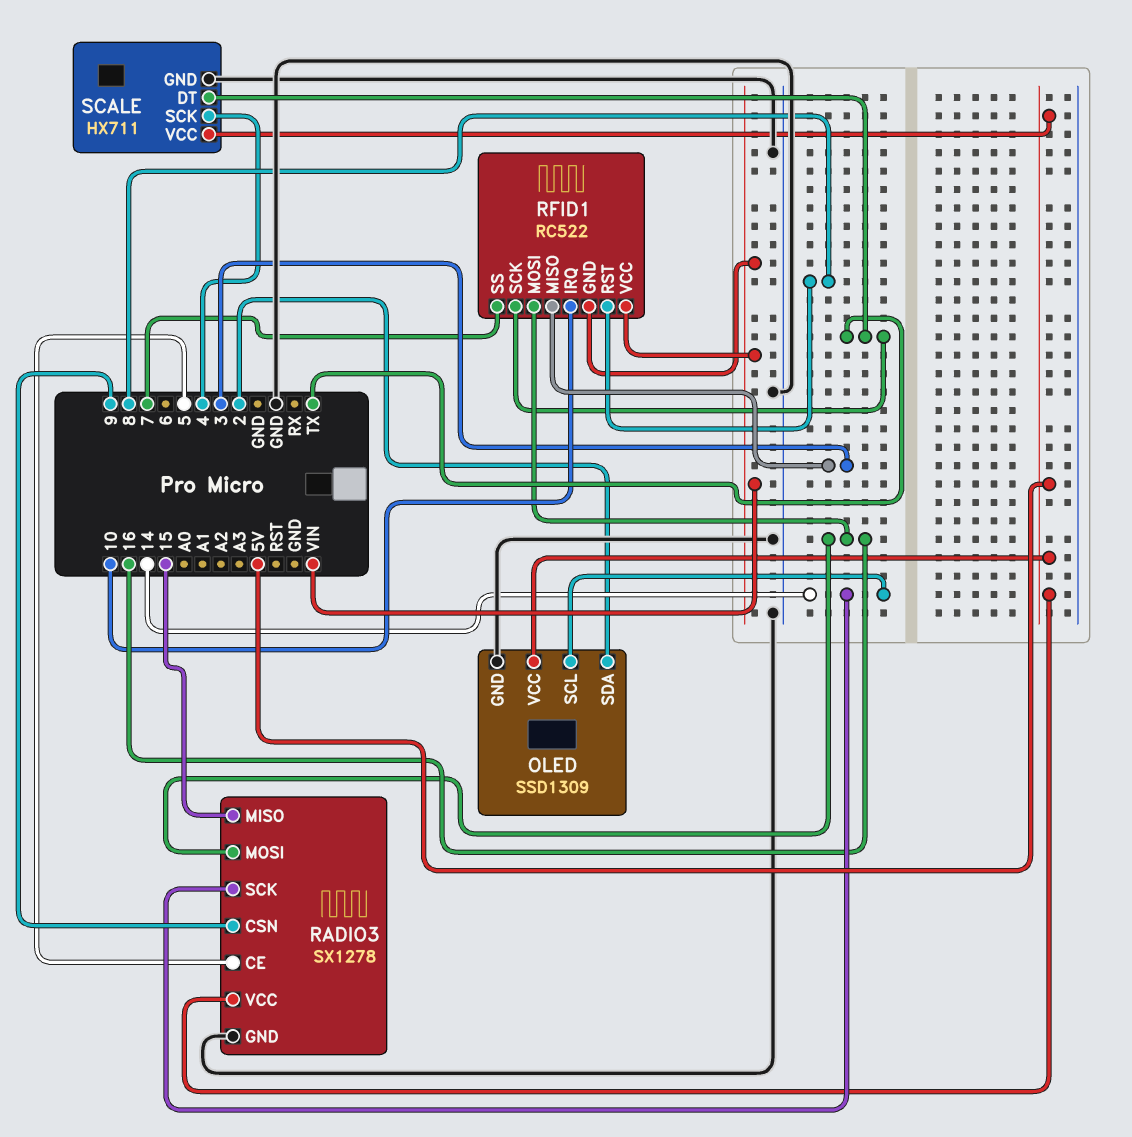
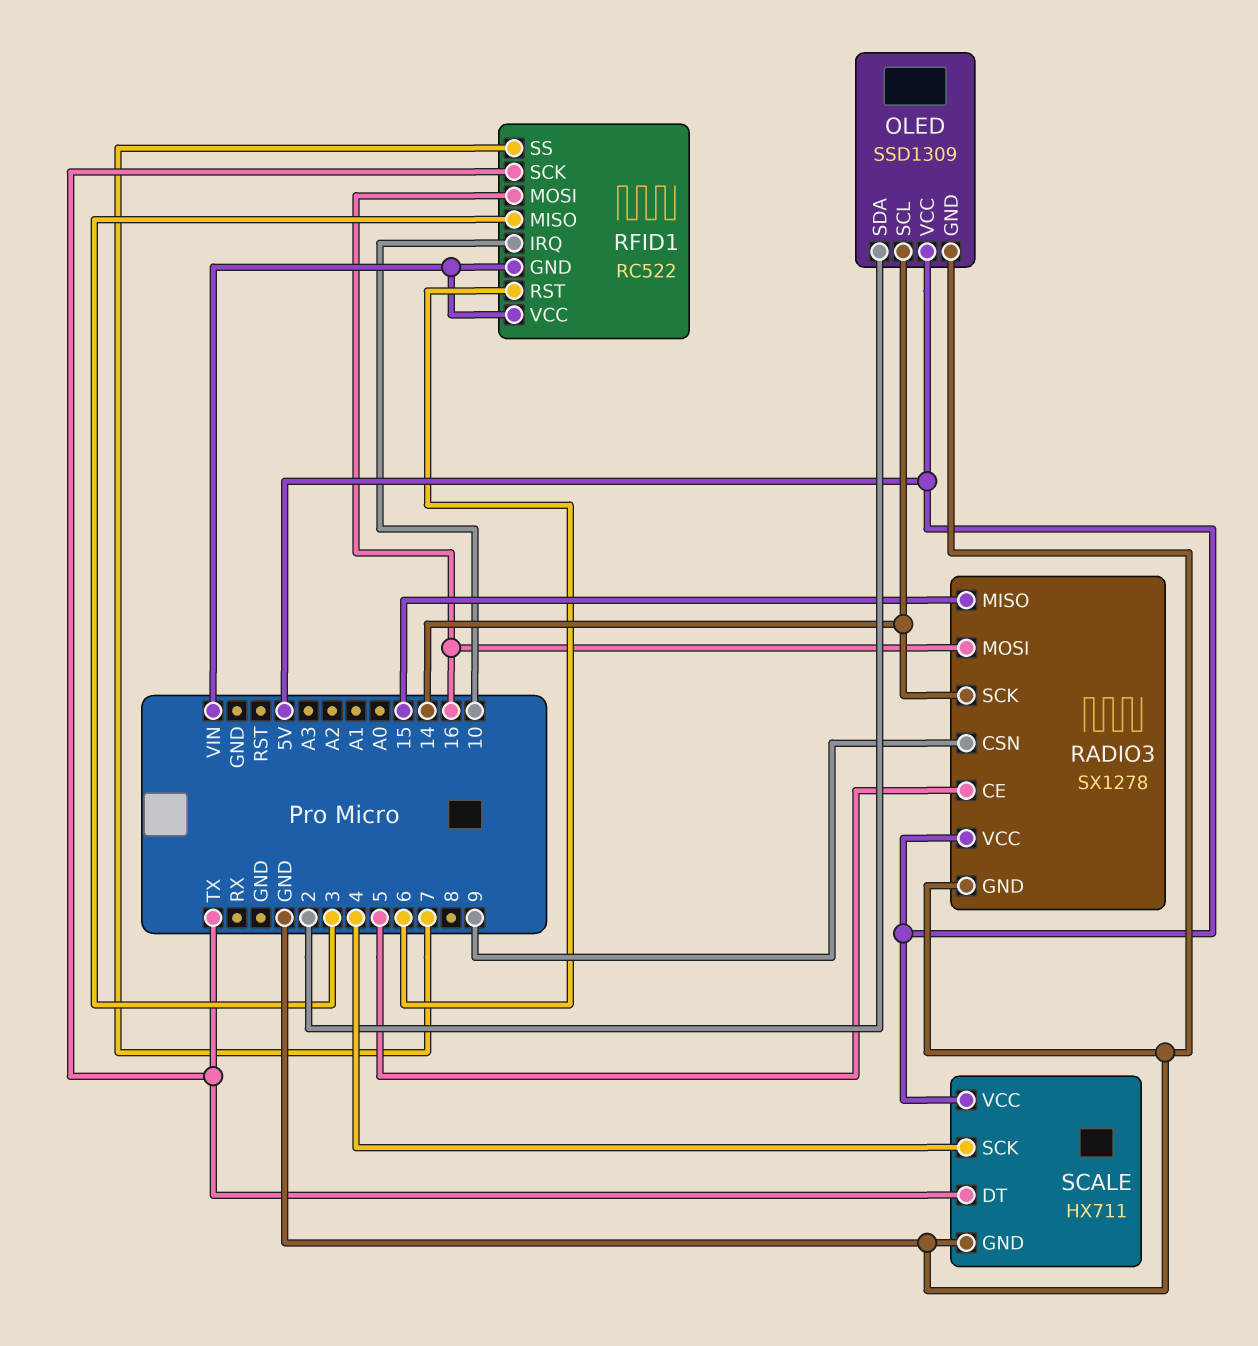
RFID1 pin RST: 8 -> 6

